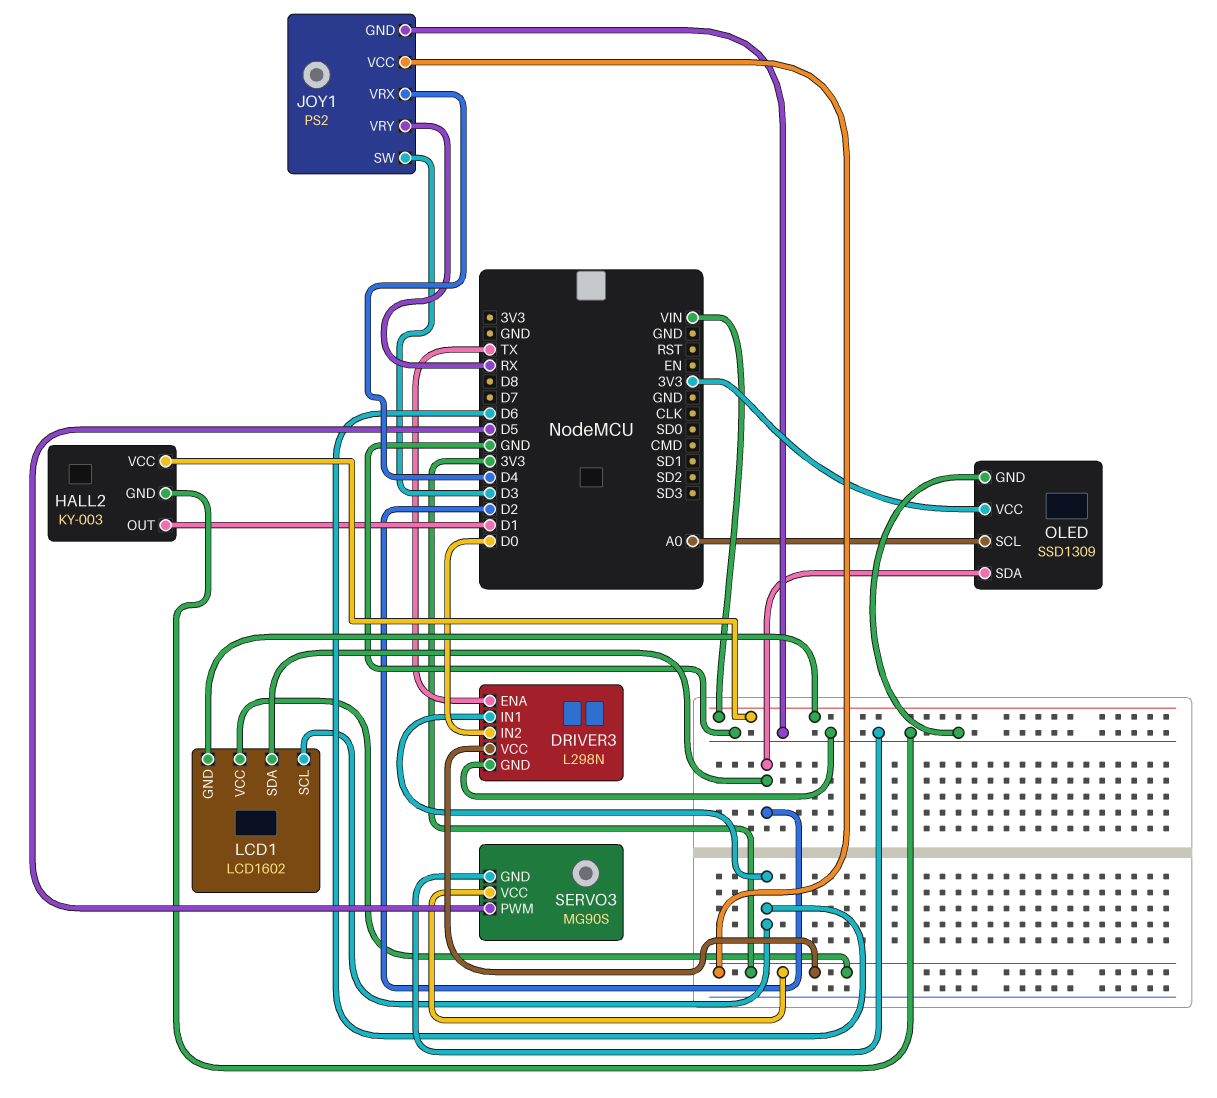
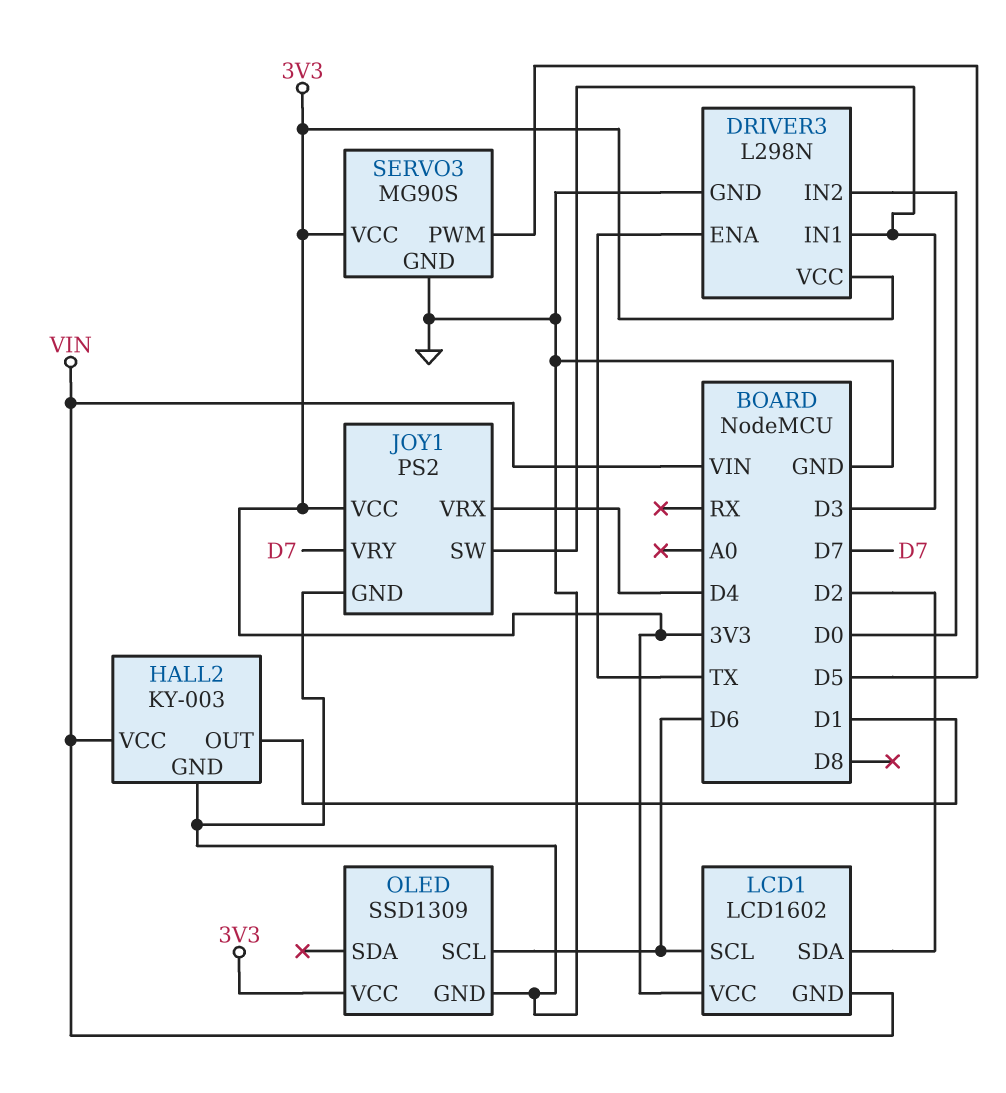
DRIVER3 pin IN1: D6 -> D3
JOY1 pin VRY: RX -> D7
OLED pin SCL: A0 -> D6
OLED pin SDA: D2 -> none

